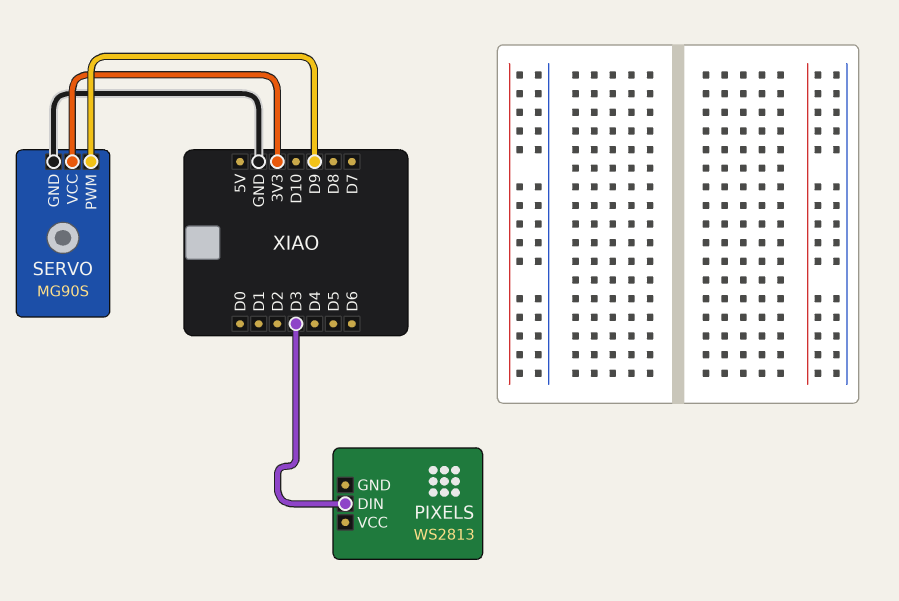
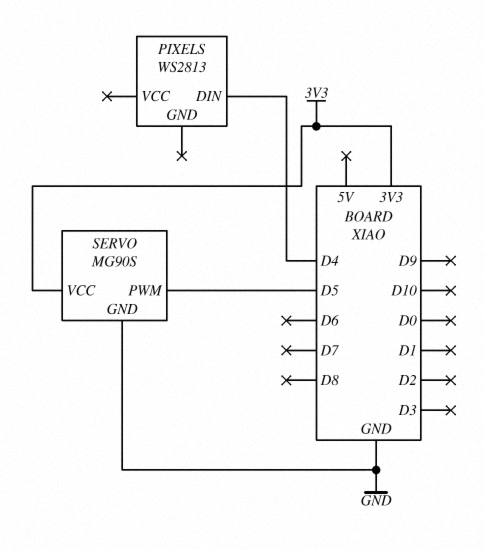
PIXELS pin DIN: D3 -> D4
SERVO pin PWM: D9 -> D5

